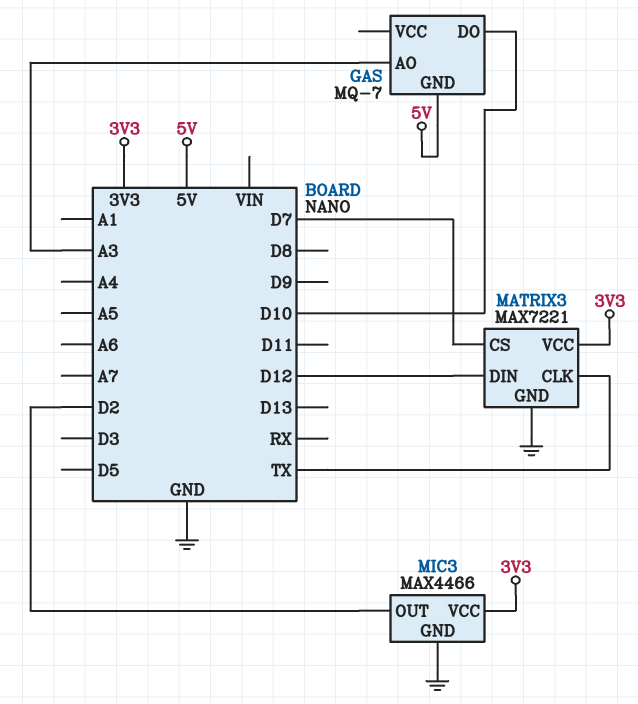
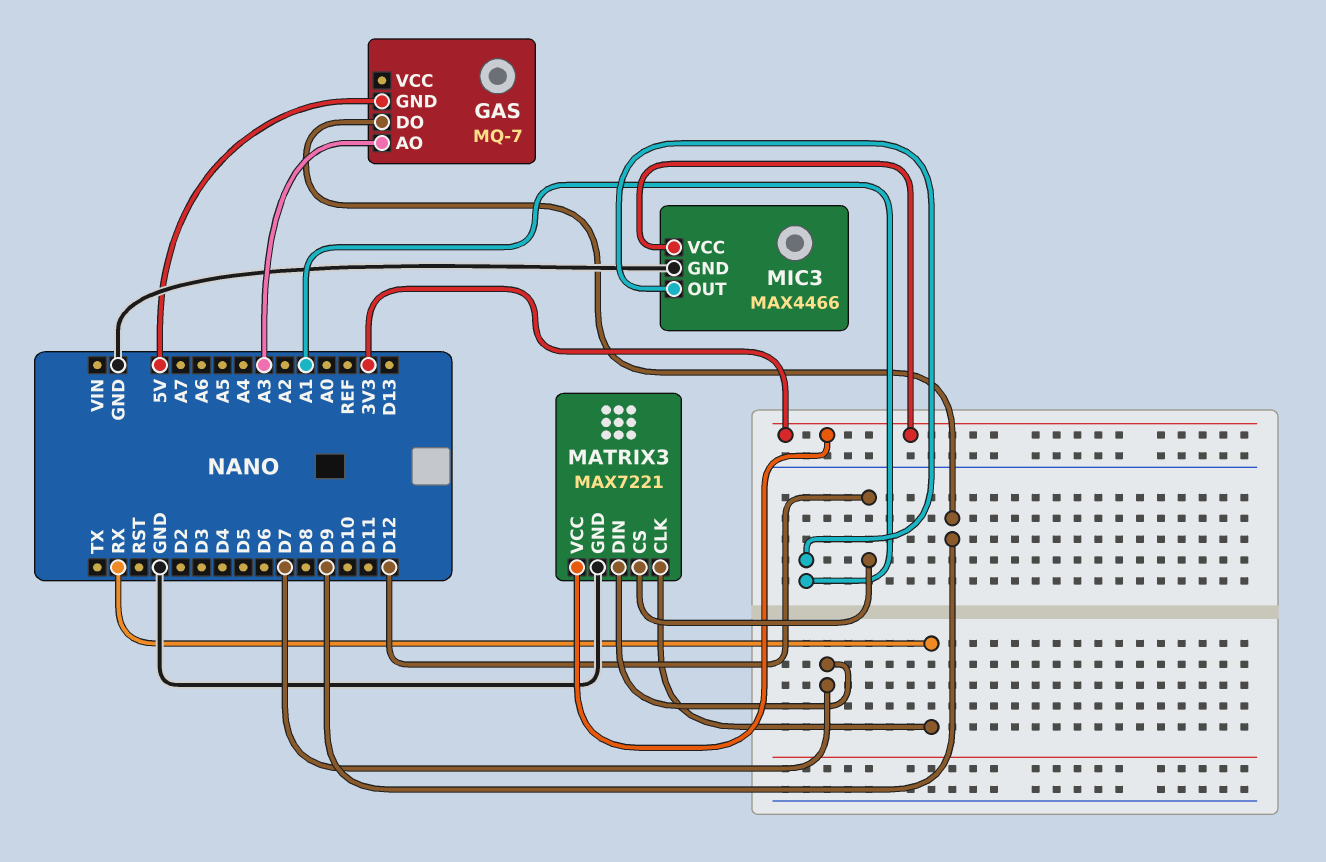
GAS pin DO: D10 -> D9
MATRIX3 pin CLK: TX -> RX
MATRIX3 pin CS: D7 -> D12
MATRIX3 pin DIN: D12 -> D7
MIC3 pin OUT: D2 -> A1

